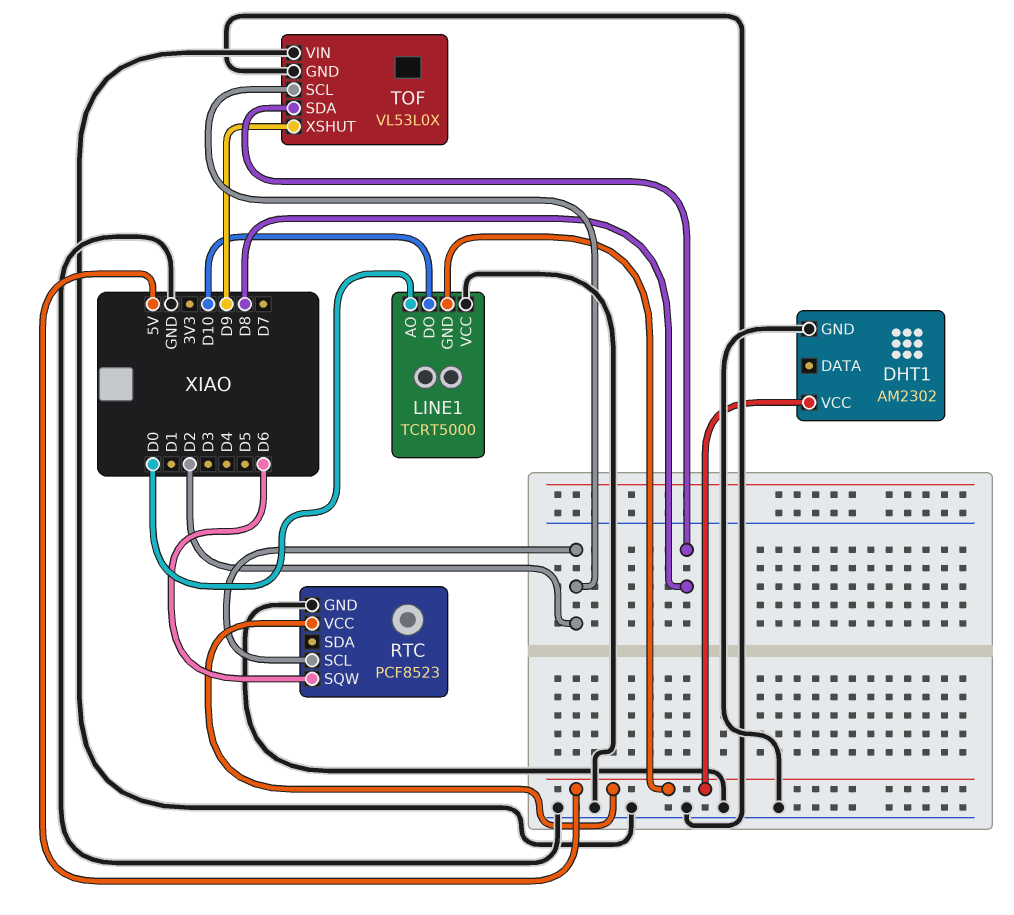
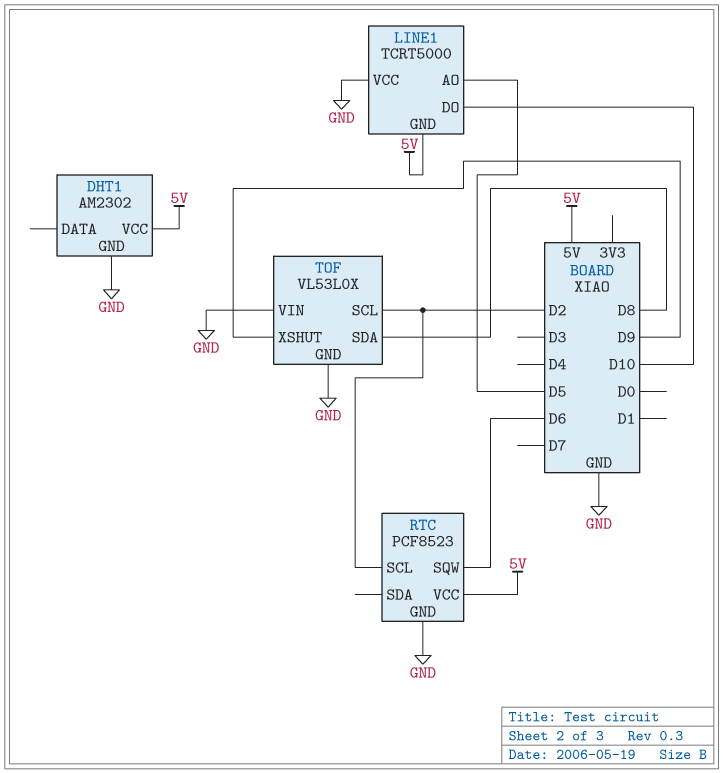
LINE1 pin AO: D0 -> D5

